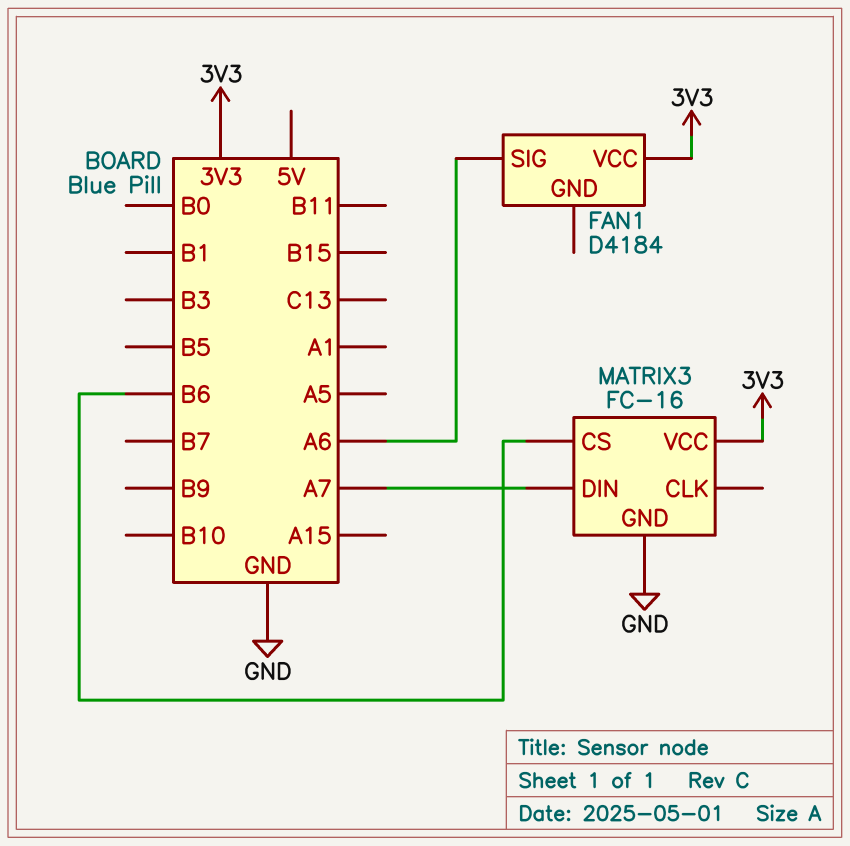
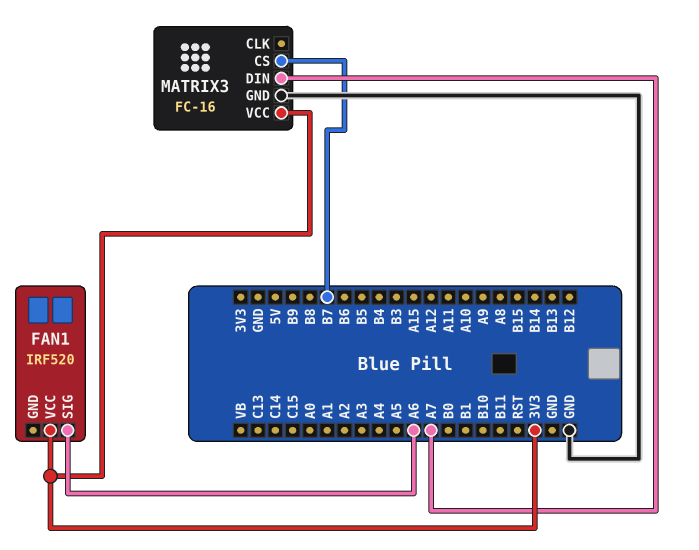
FAN1: D4184 -> IRF520
MATRIX3 pin CS: B6 -> B7

